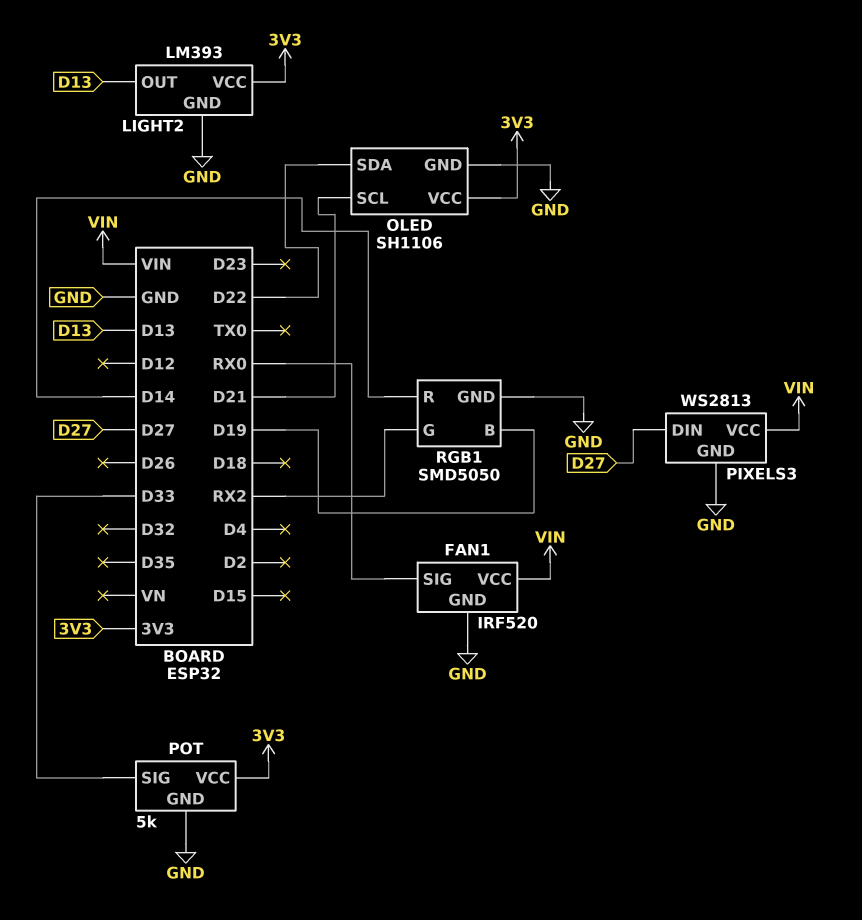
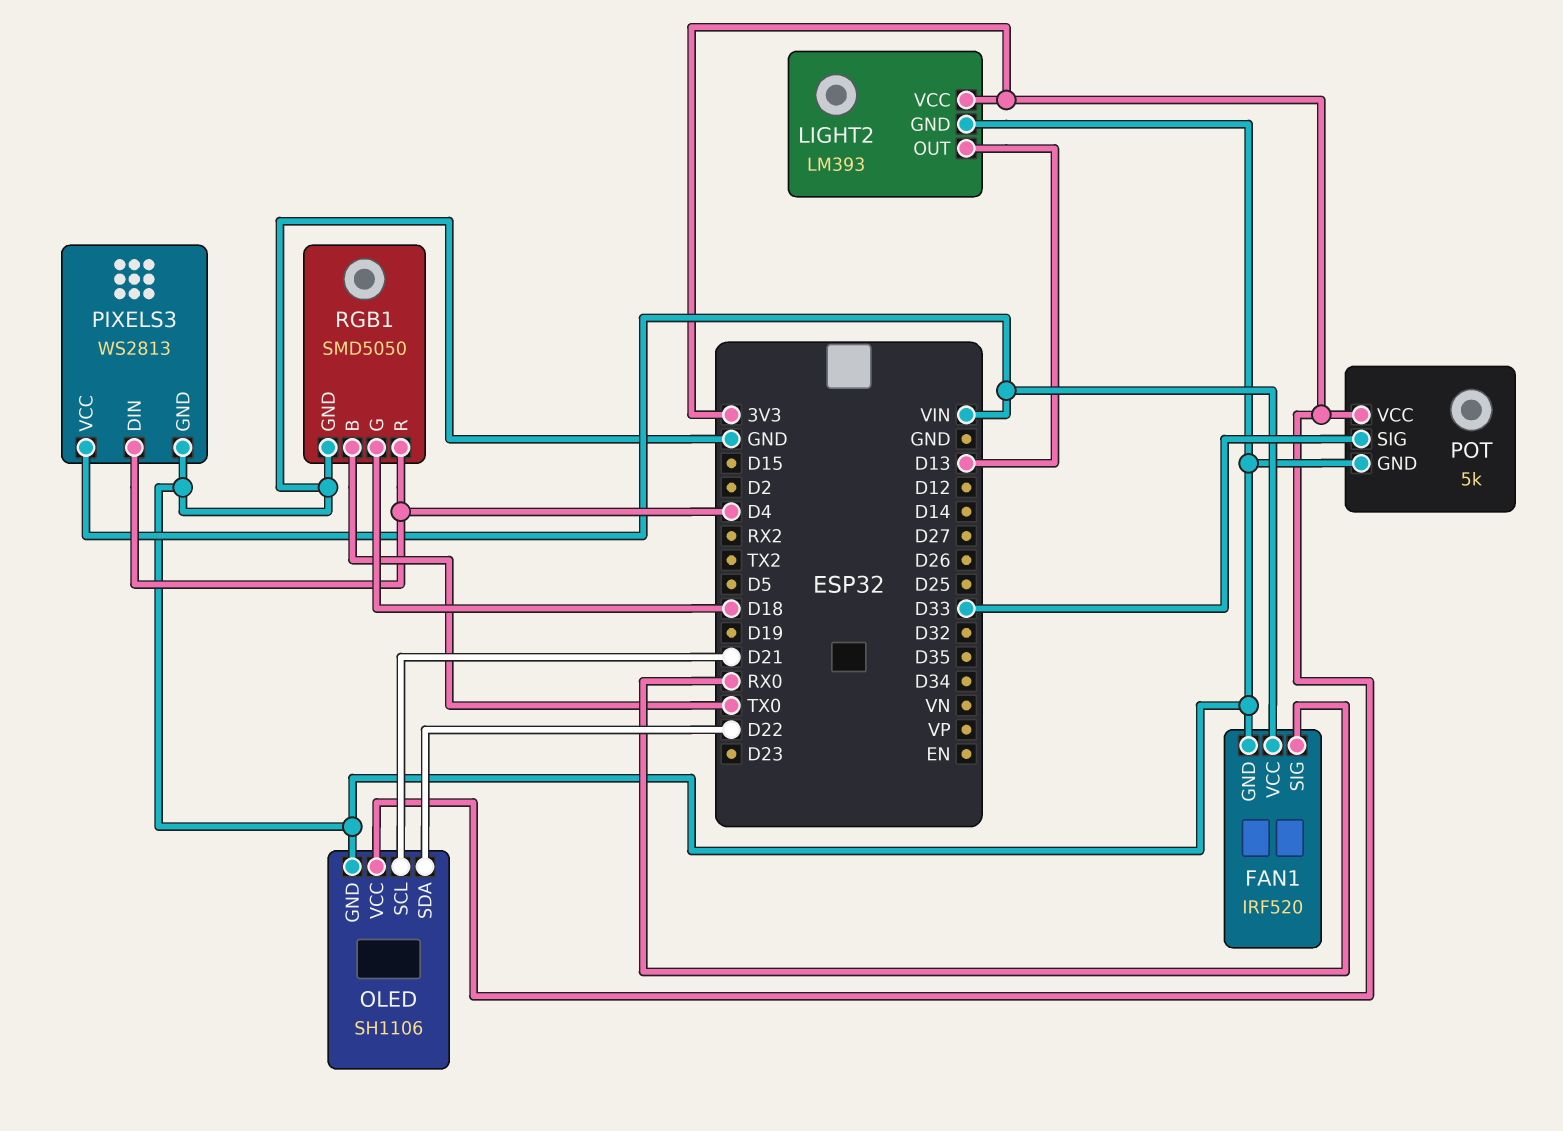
PIXELS3 pin DIN: D27 -> D4
RGB1 pin B: D19 -> TX0
RGB1 pin G: RX2 -> D18
RGB1 pin R: D14 -> D4

